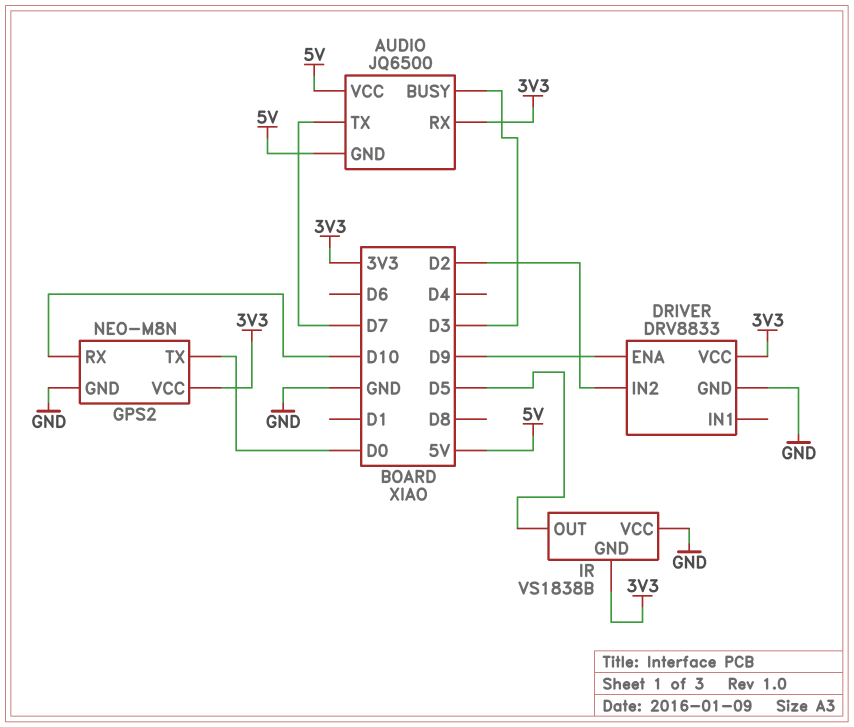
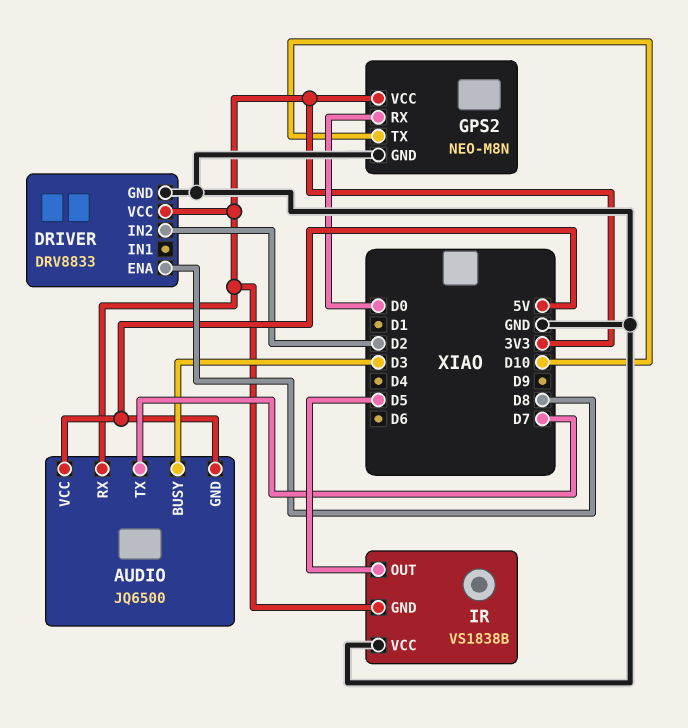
DRIVER pin ENA: D9 -> D8
GPS2 pin RX: D10 -> D0
GPS2 pin TX: D0 -> D10

